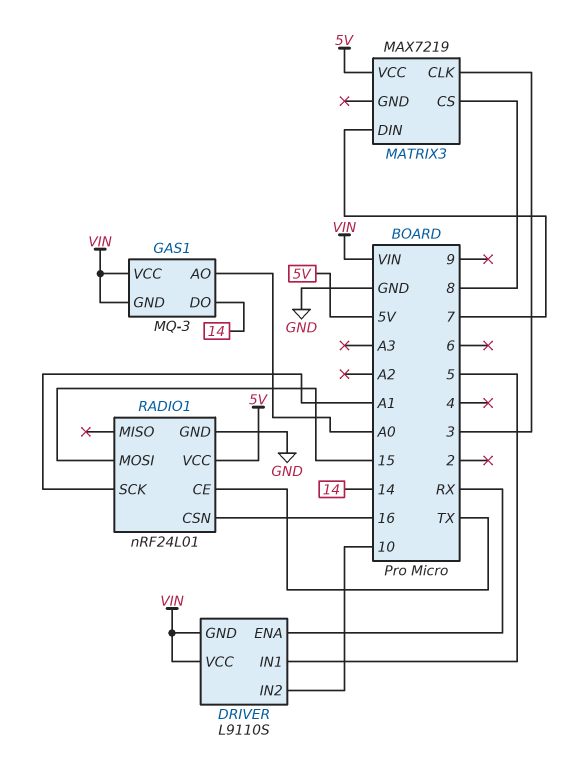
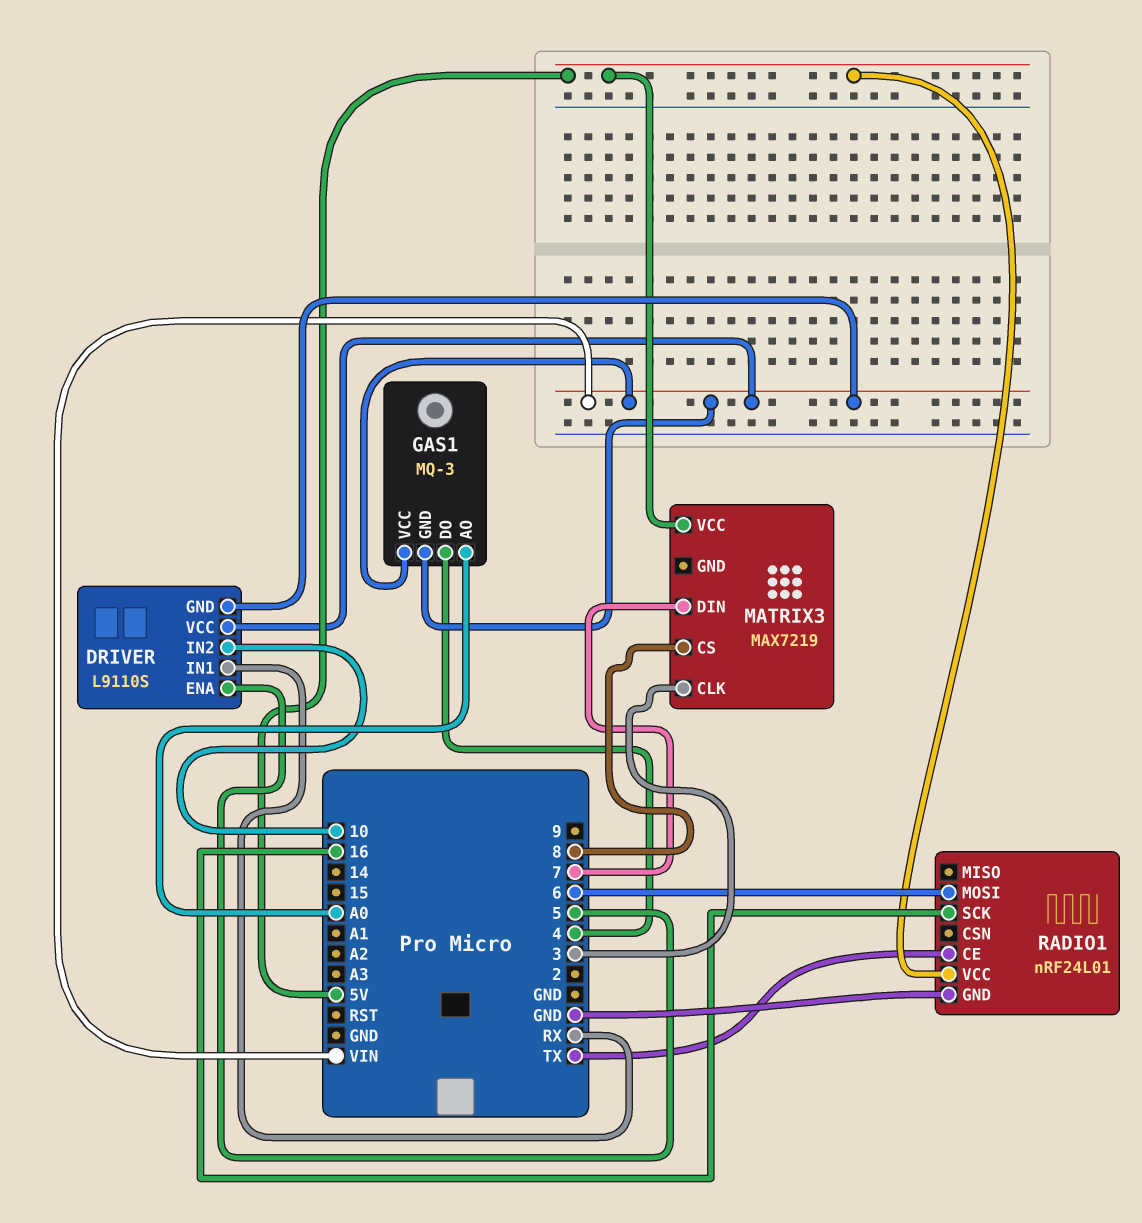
DRIVER pin ENA: RX -> 5
DRIVER pin IN1: 5 -> RX
GAS1 pin DO: 14 -> 4
RADIO1 pin CSN: 16 -> none
RADIO1 pin MOSI: 15 -> 6
RADIO1 pin SCK: A1 -> 16

